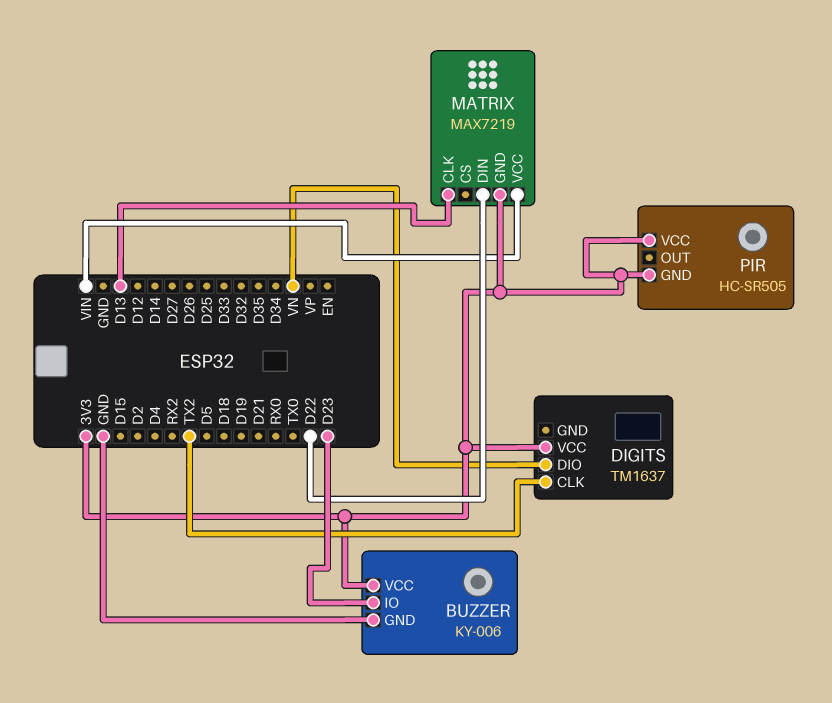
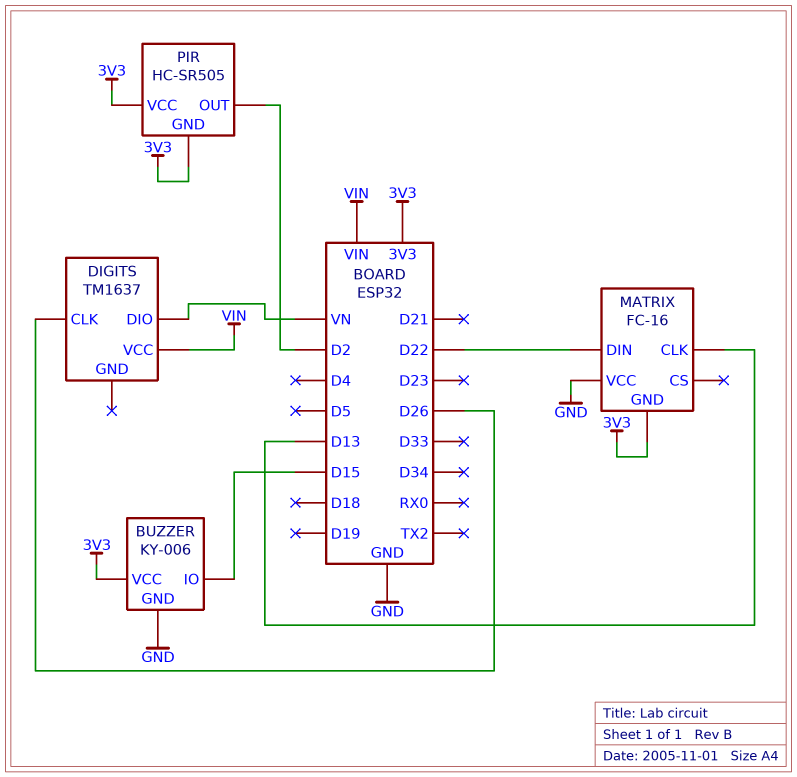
BUZZER pin IO: D23 -> D15
DIGITS pin CLK: TX2 -> D26
DIGITS pin VCC: 3V3 -> VIN
MATRIX: MAX7219 -> FC-16
MATRIX pin VCC: VIN -> GND
PIR pin OUT: none -> D2

